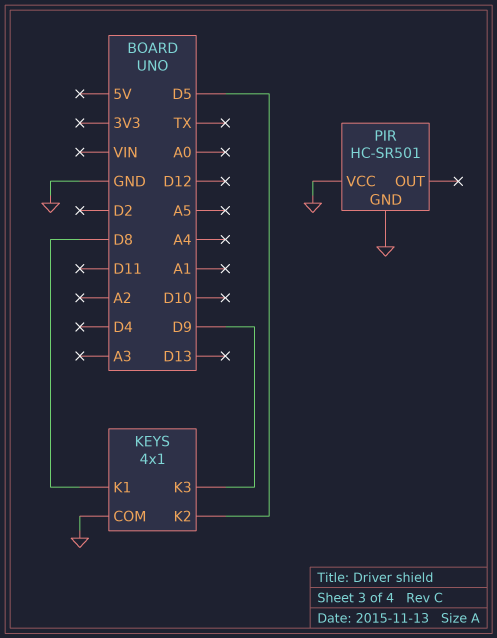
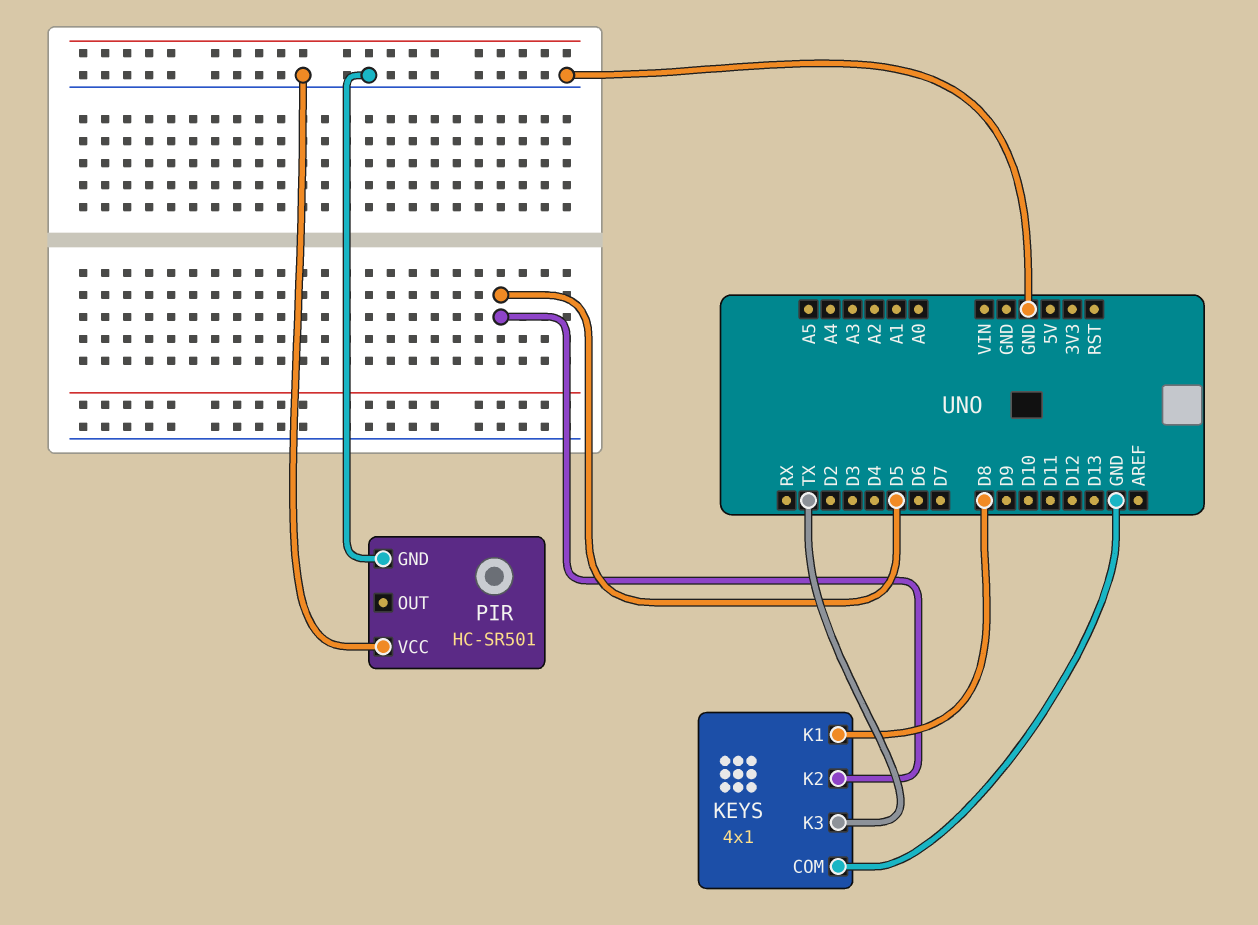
KEYS pin K3: D9 -> TX

